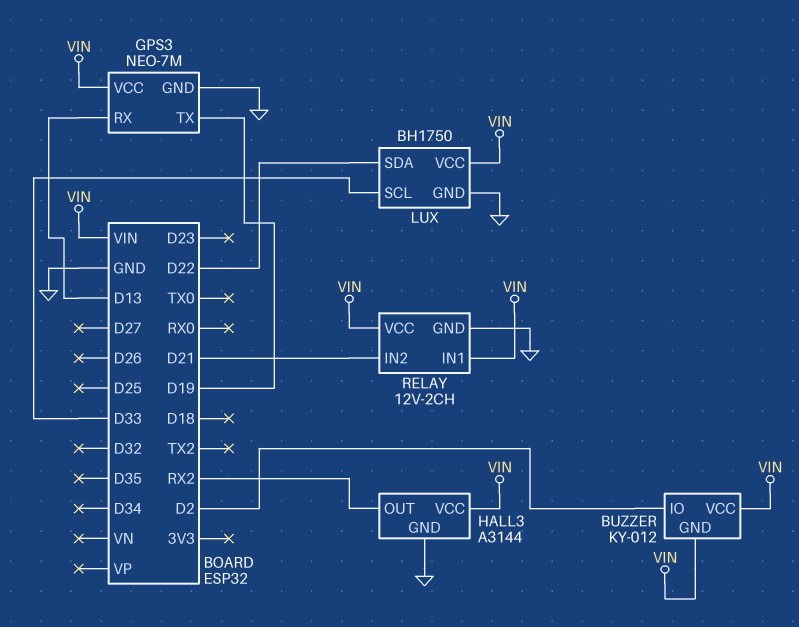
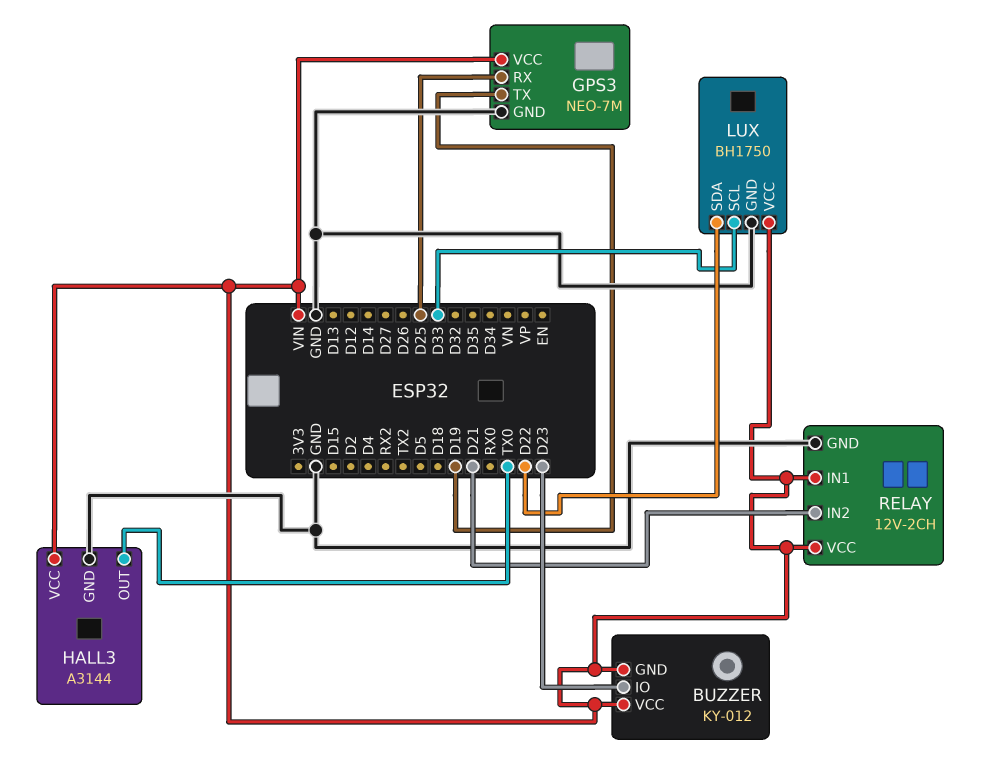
BUZZER pin IO: D2 -> D23
GPS3 pin RX: D13 -> D25
HALL3 pin OUT: RX2 -> TX0

